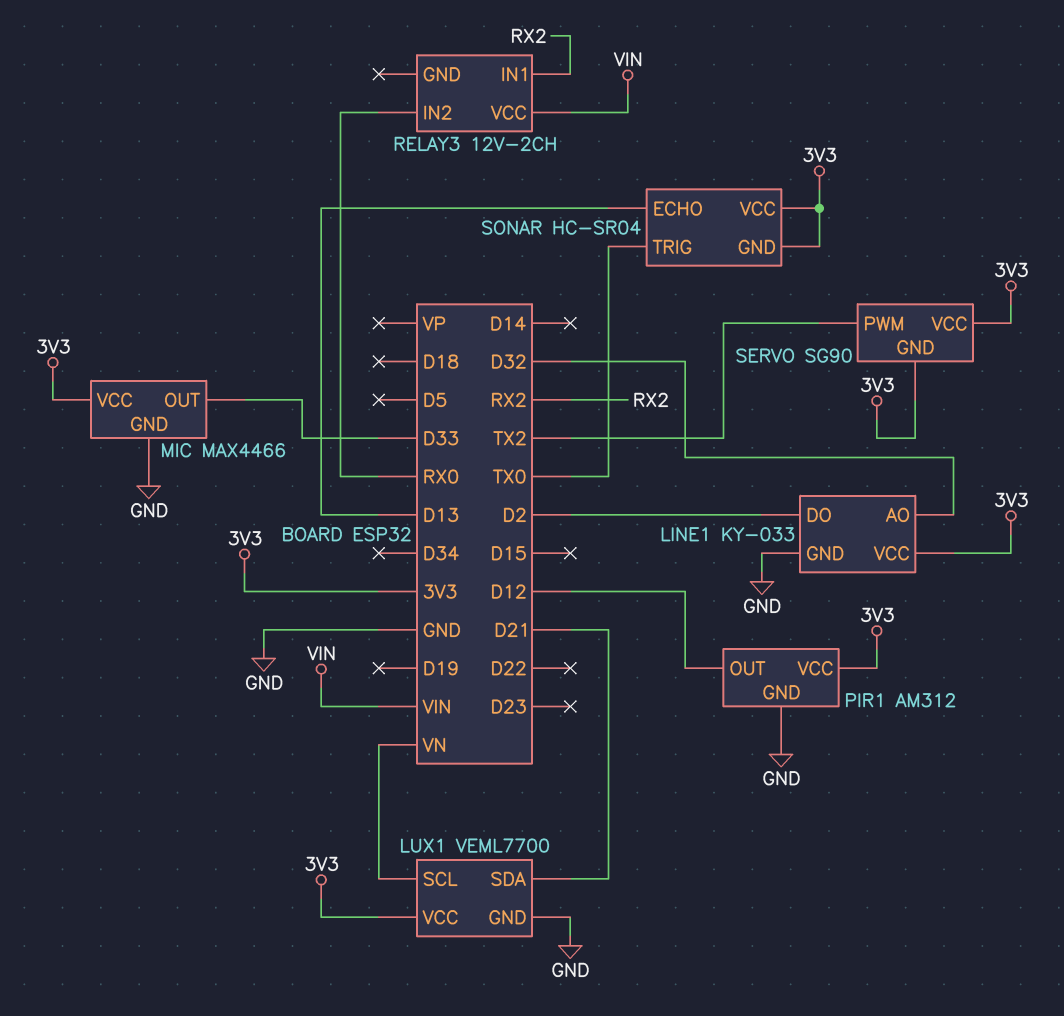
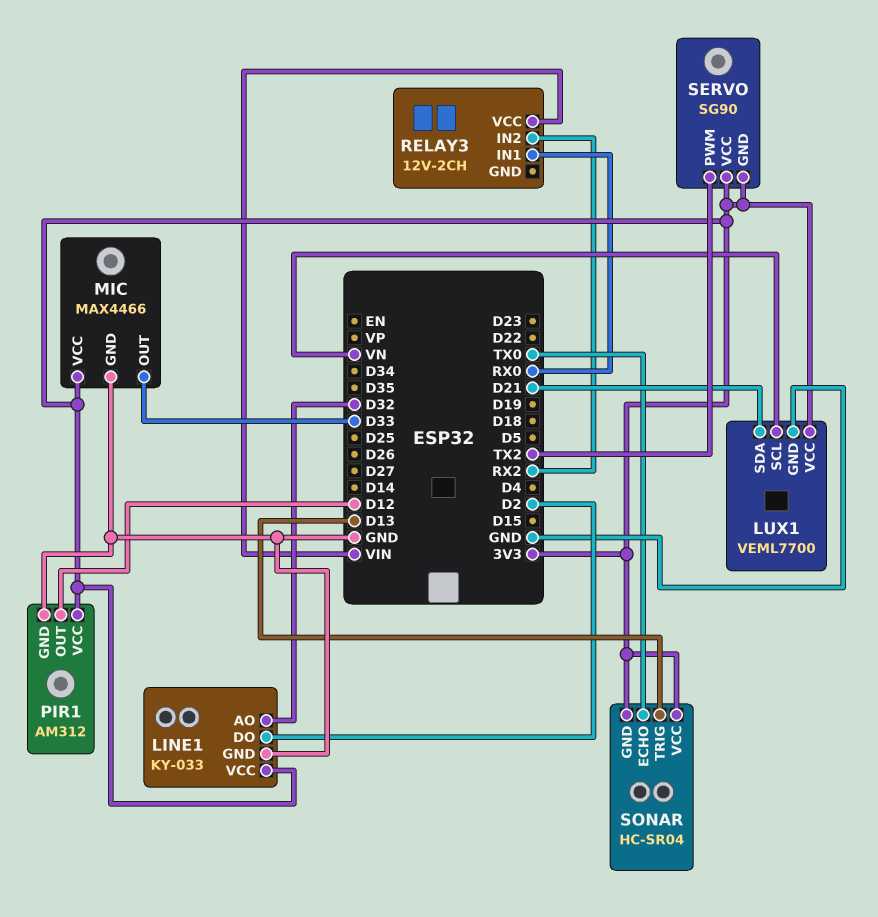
RELAY3 pin IN1: RX2 -> RX0
RELAY3 pin IN2: RX0 -> RX2
SONAR pin ECHO: D13 -> TX0
SONAR pin TRIG: TX0 -> D13

